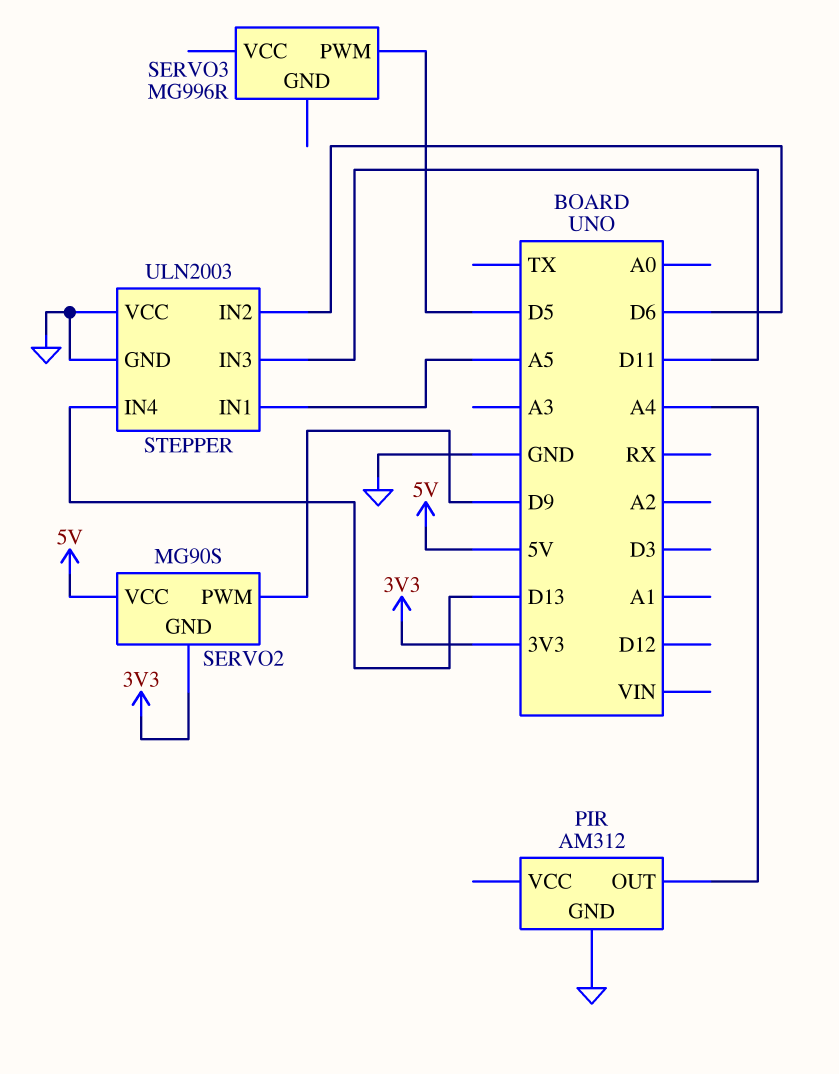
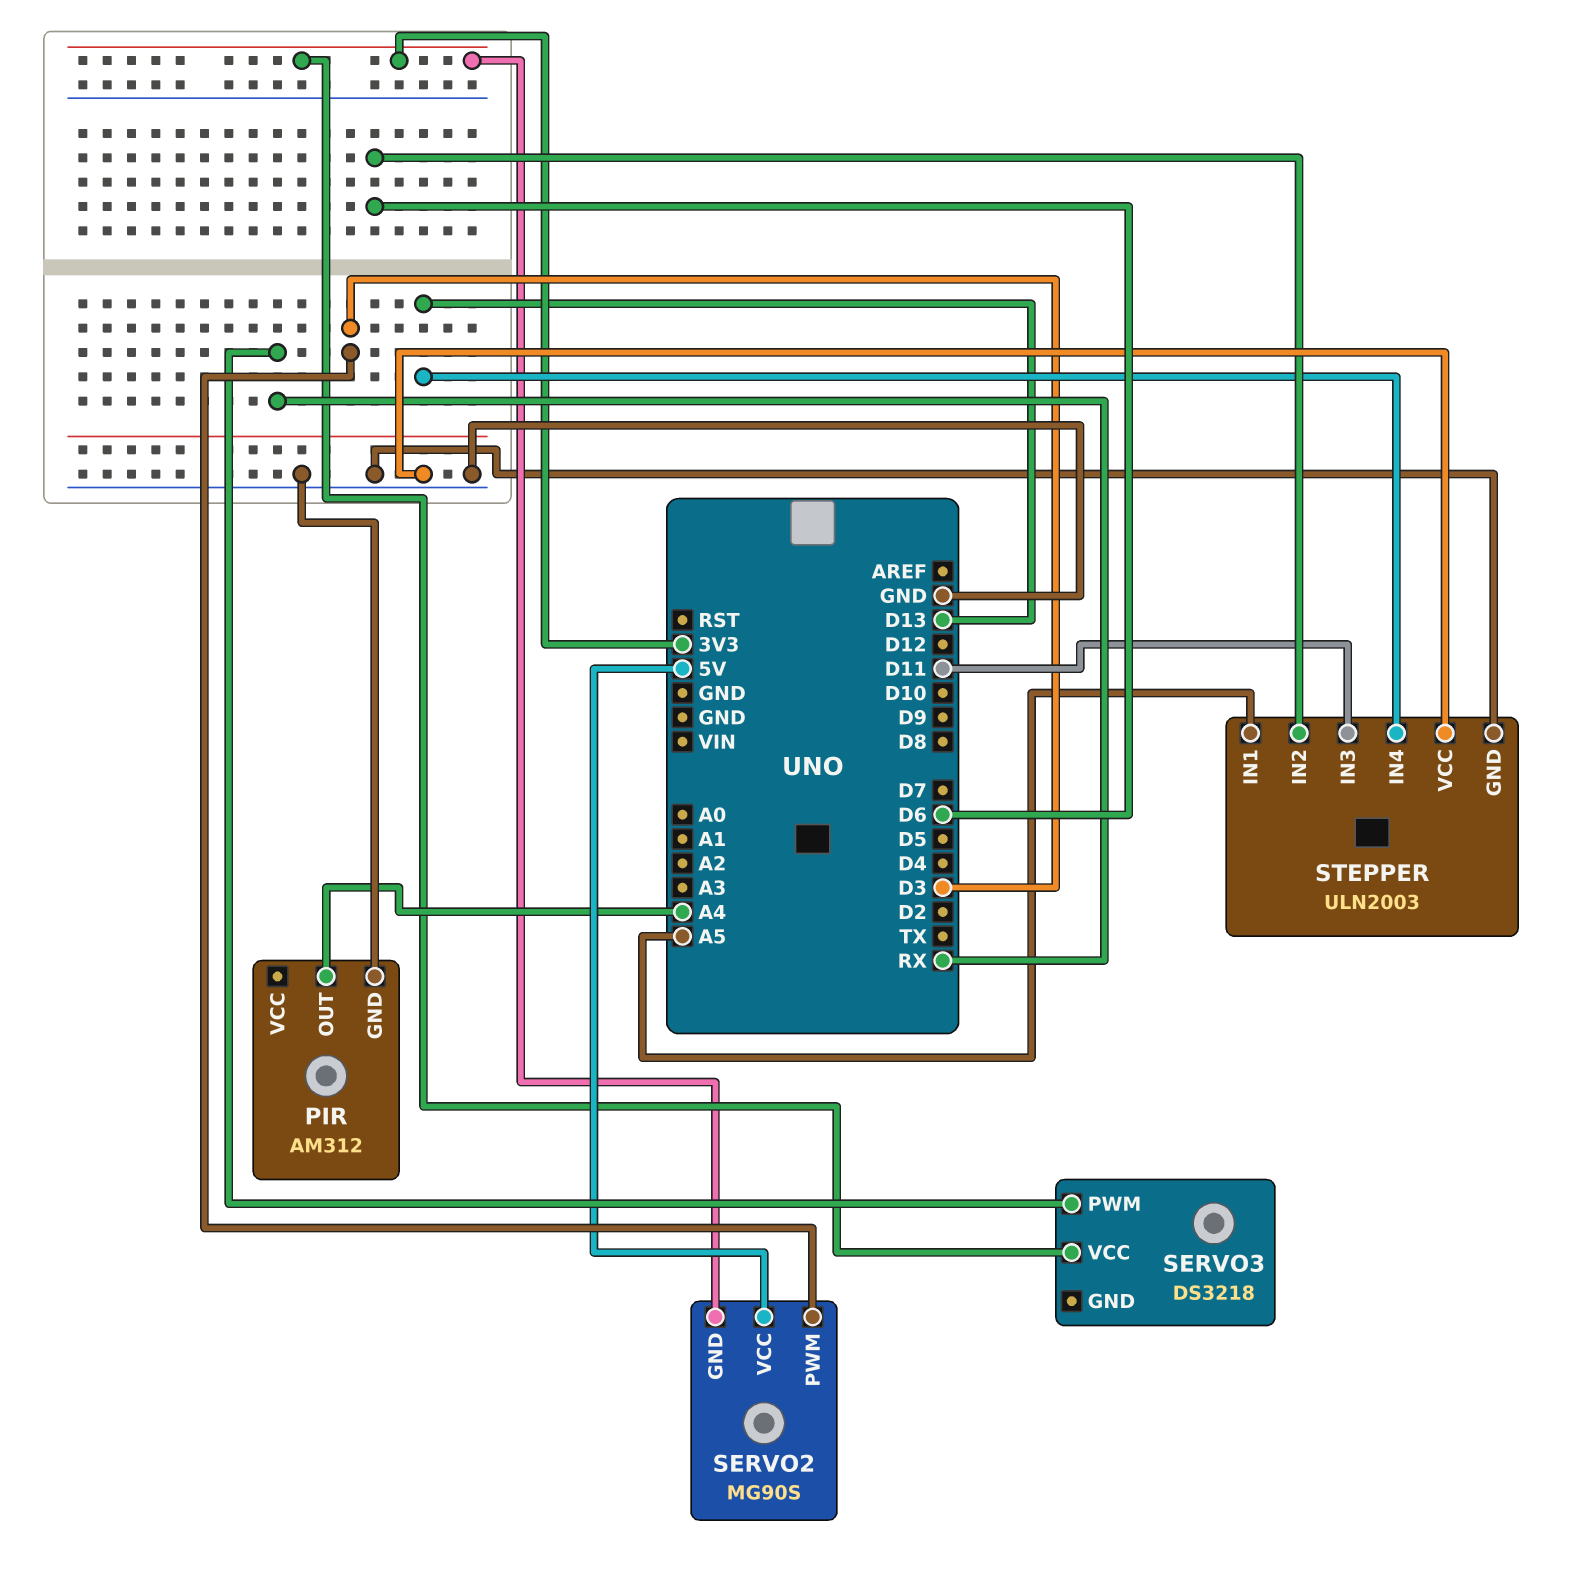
SERVO2 pin PWM: D9 -> D3
SERVO3: MG996R -> DS3218
SERVO3 pin PWM: D5 -> RX
SERVO3 pin VCC: none -> 3V3

